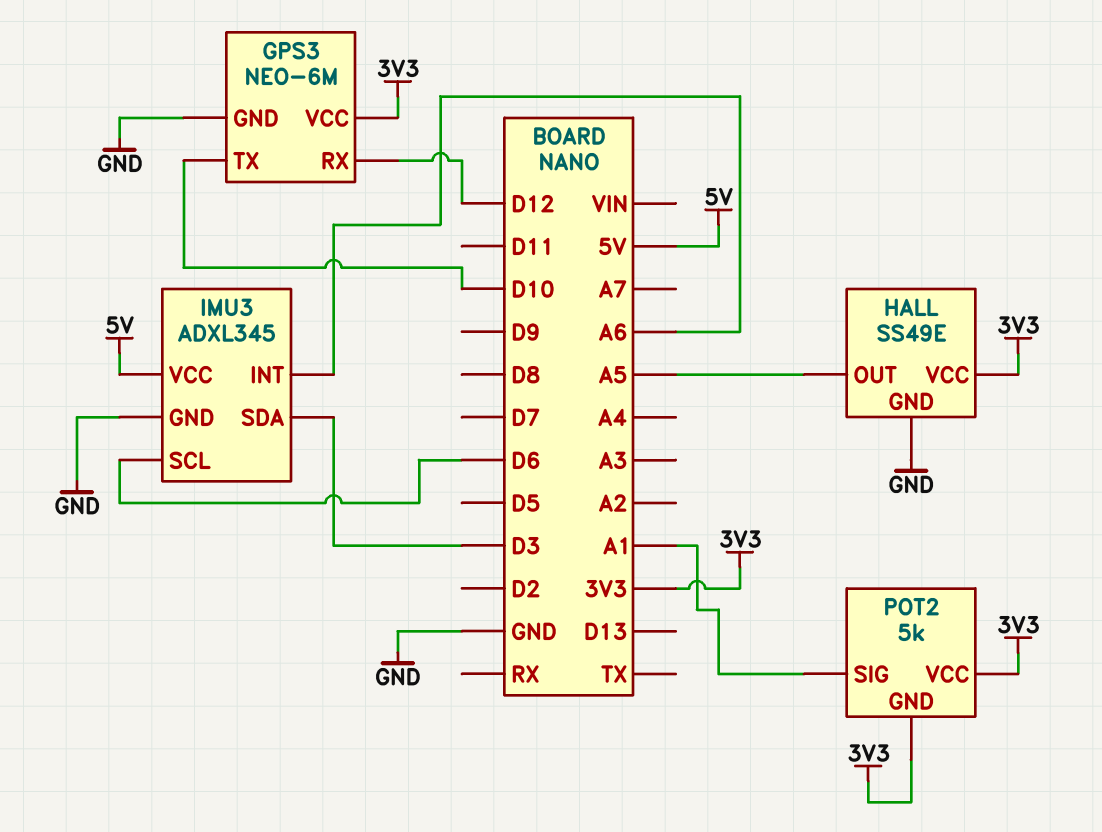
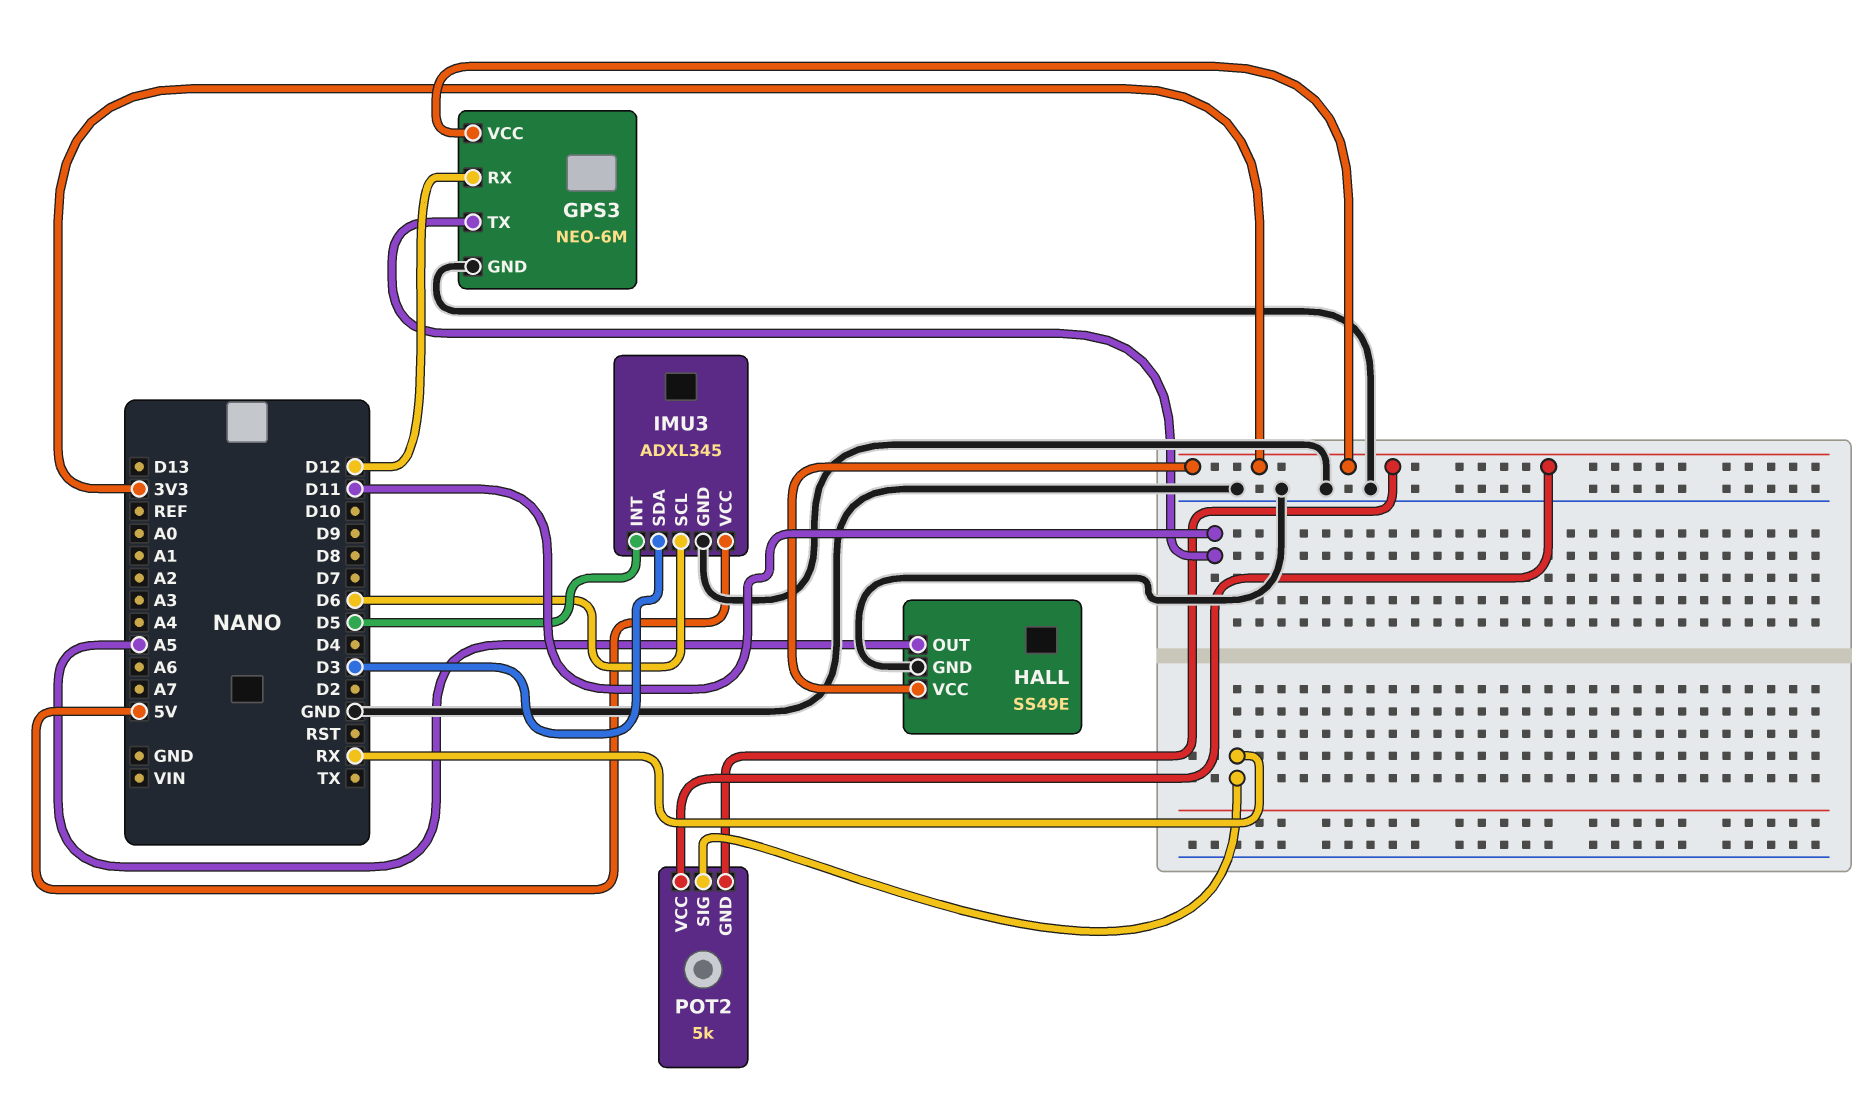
GPS3 pin TX: D10 -> D11
IMU3 pin INT: A6 -> D5
POT2 pin SIG: A1 -> RX

